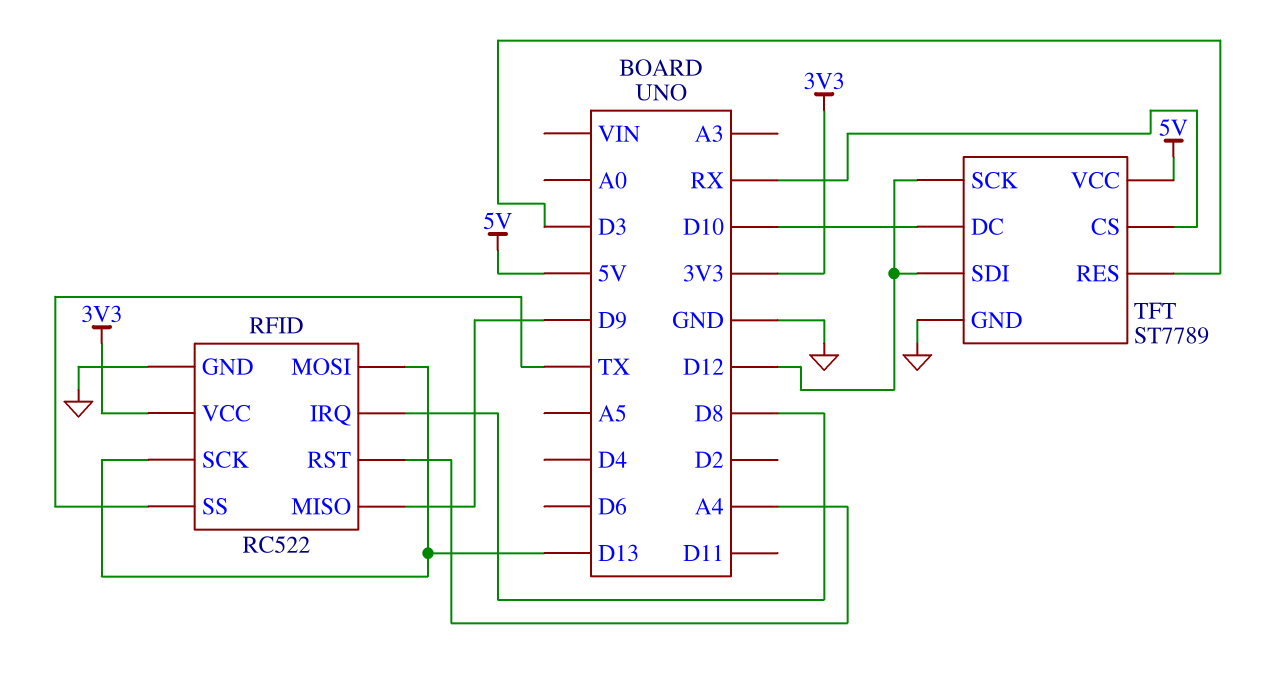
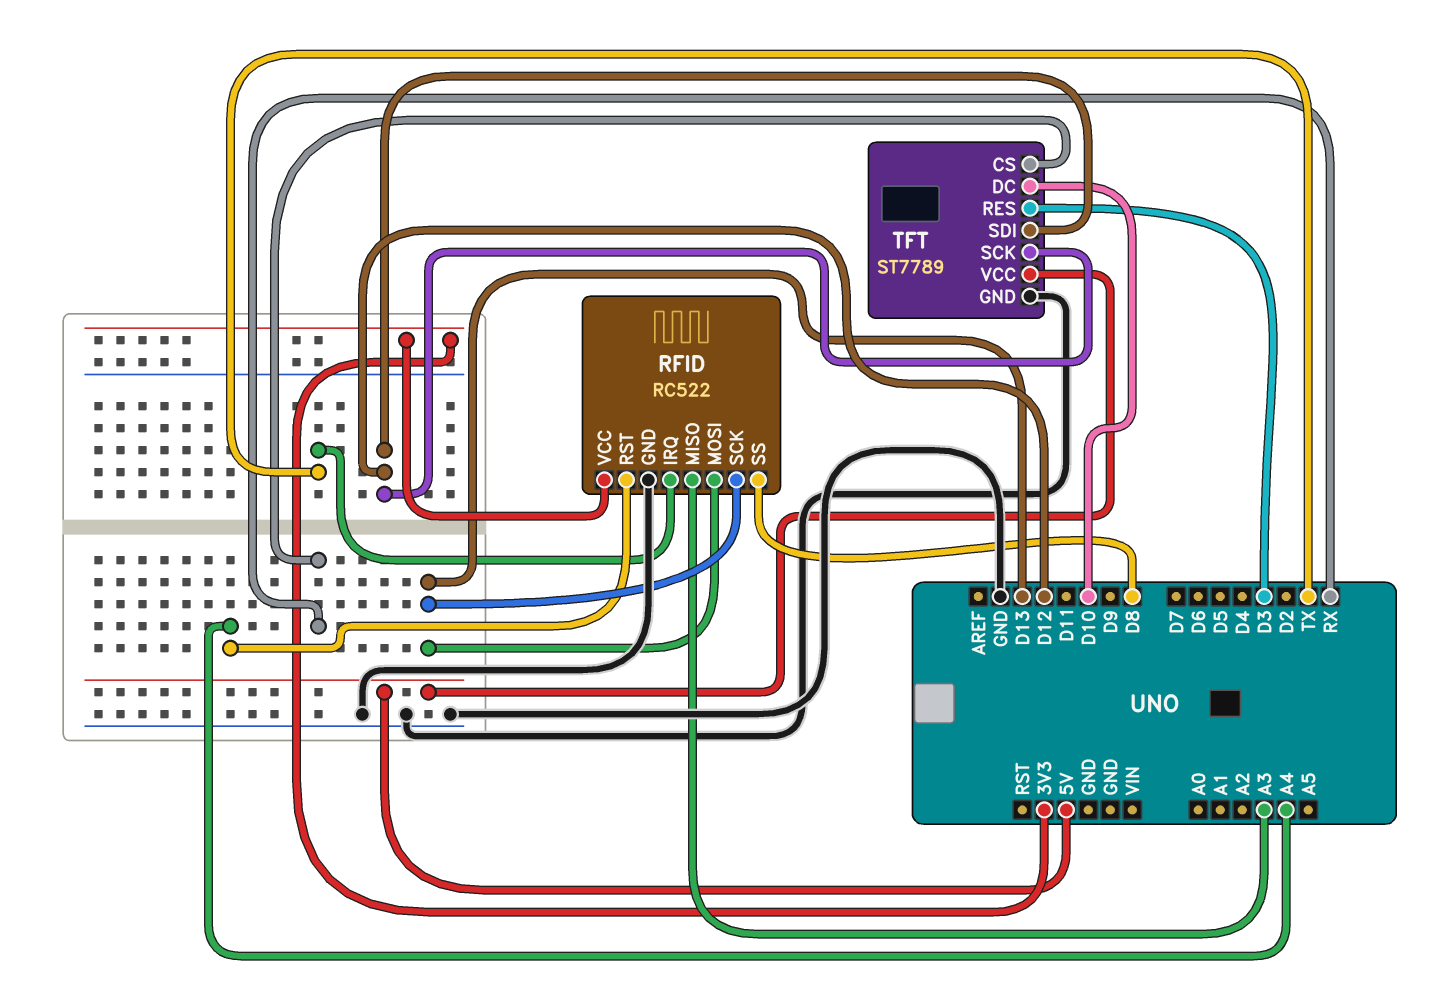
RFID pin IRQ: D8 -> TX
RFID pin MISO: D9 -> A3
RFID pin SS: TX -> D8

